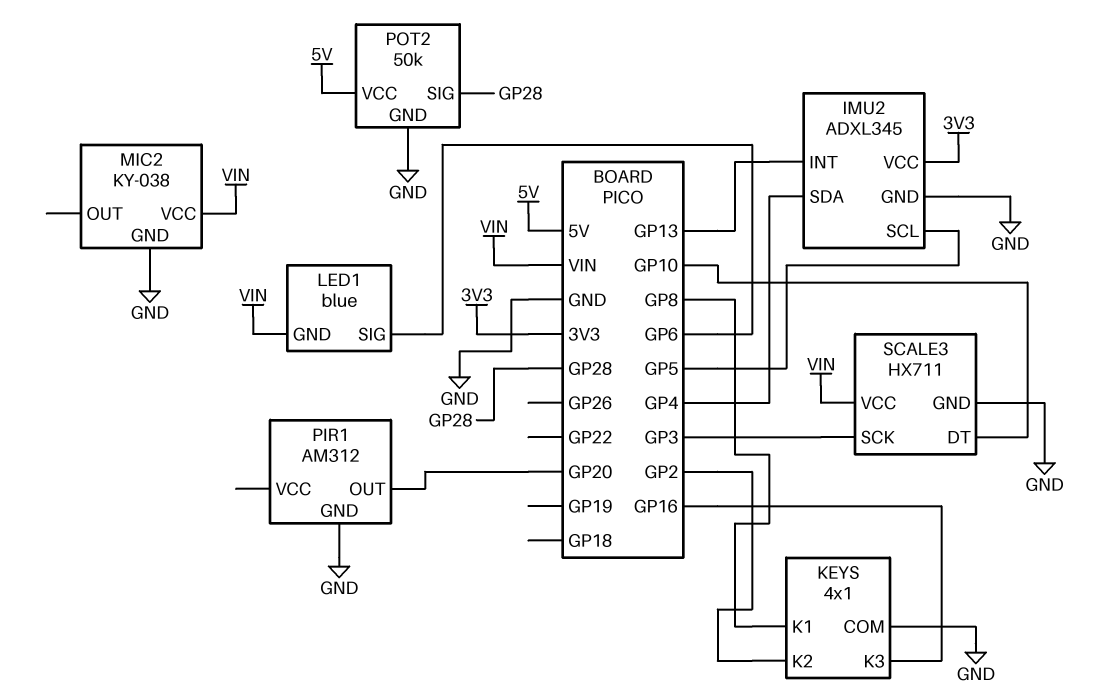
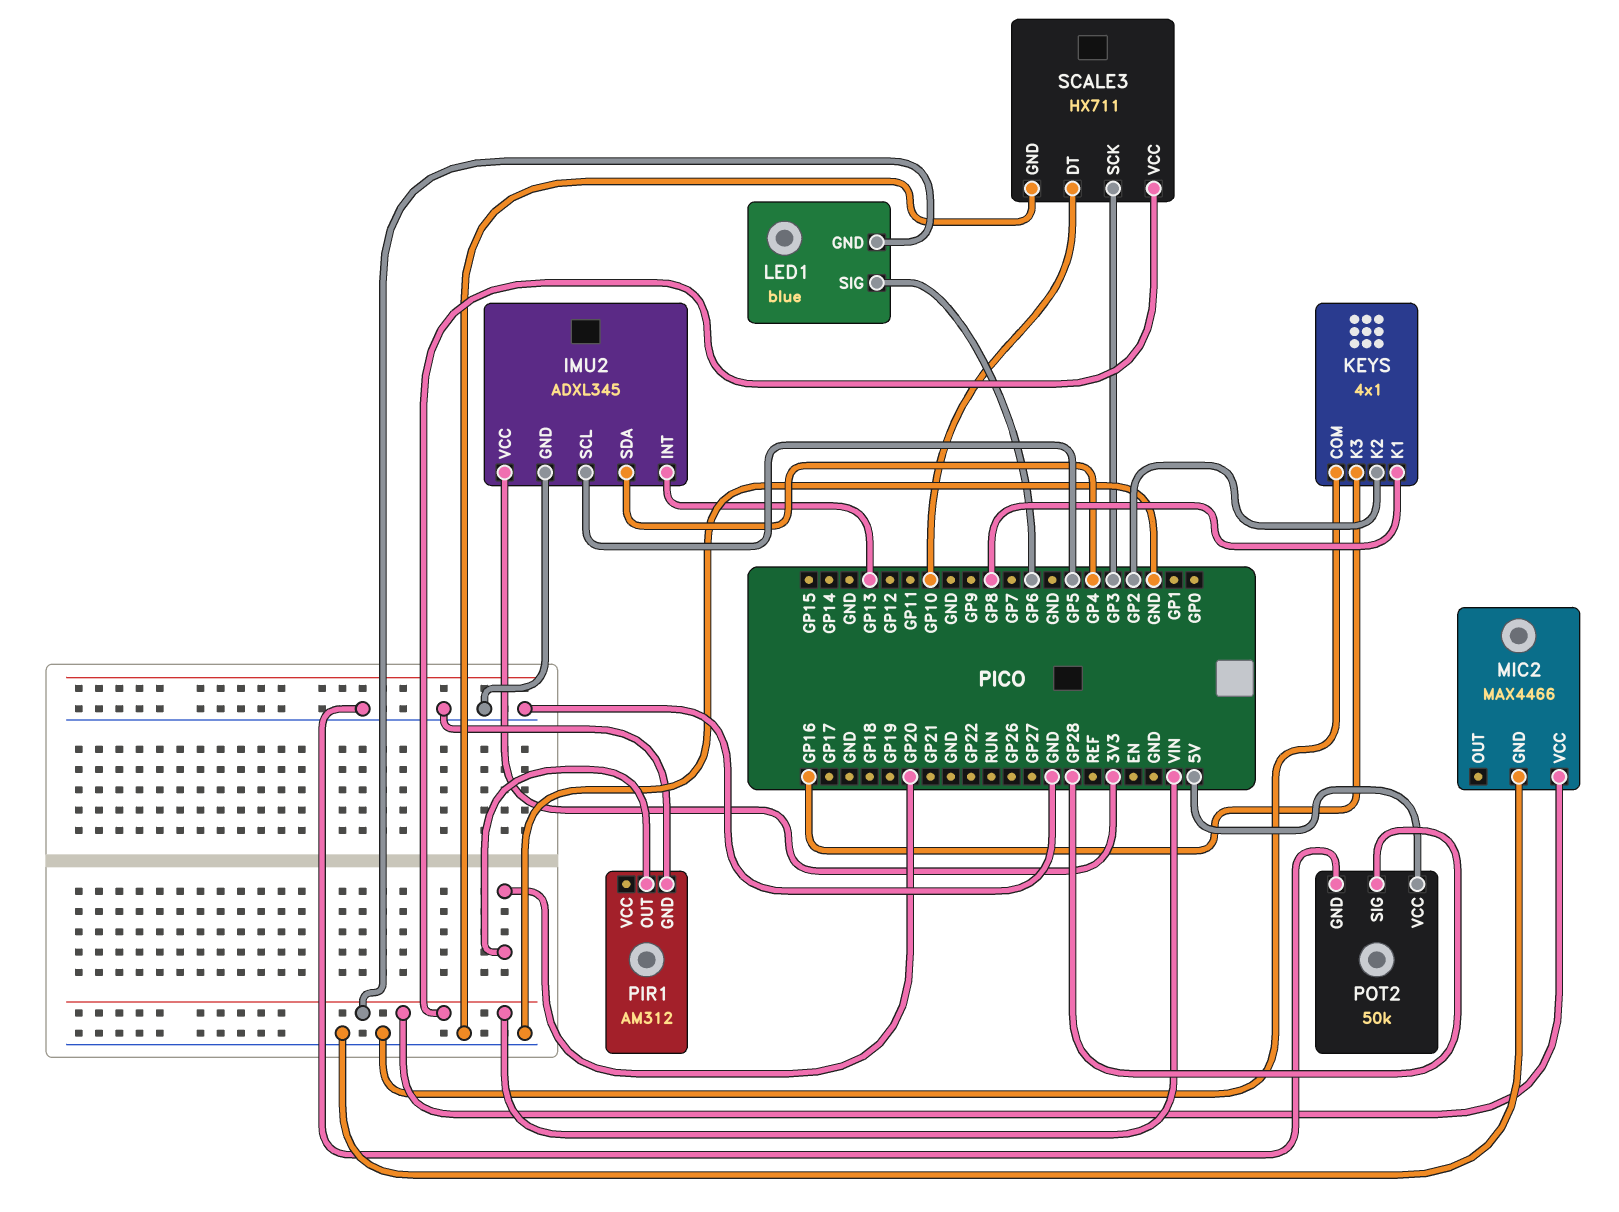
MIC2: KY-038 -> MAX4466

